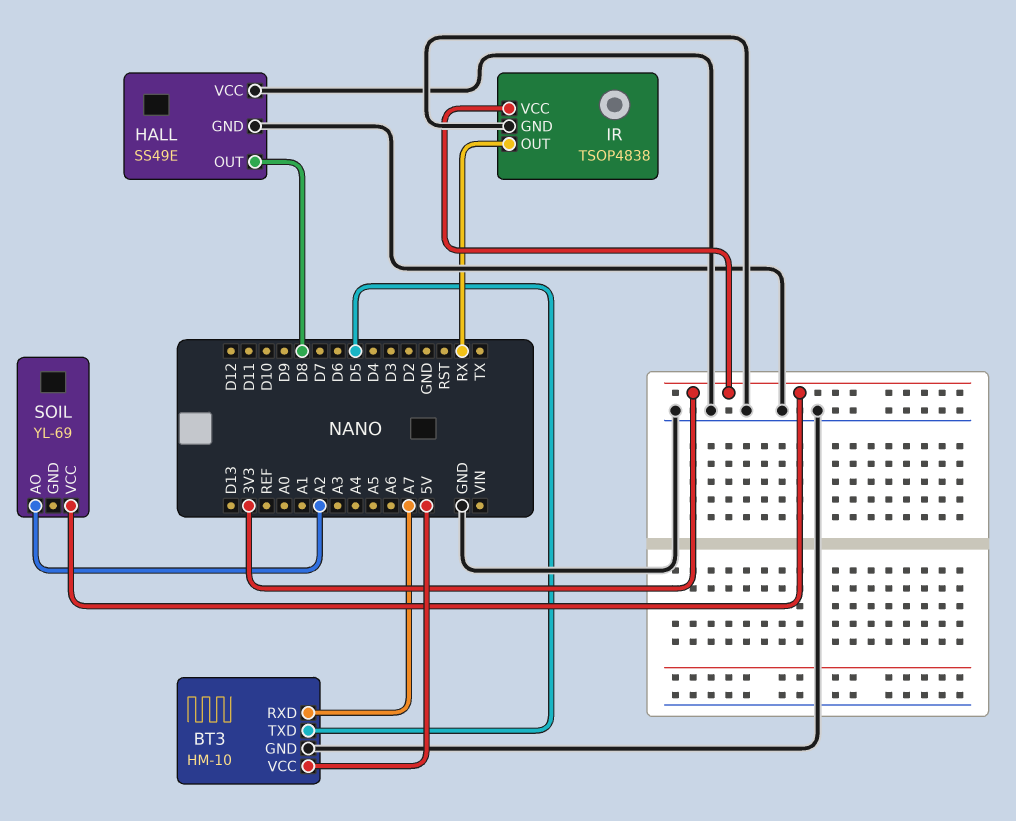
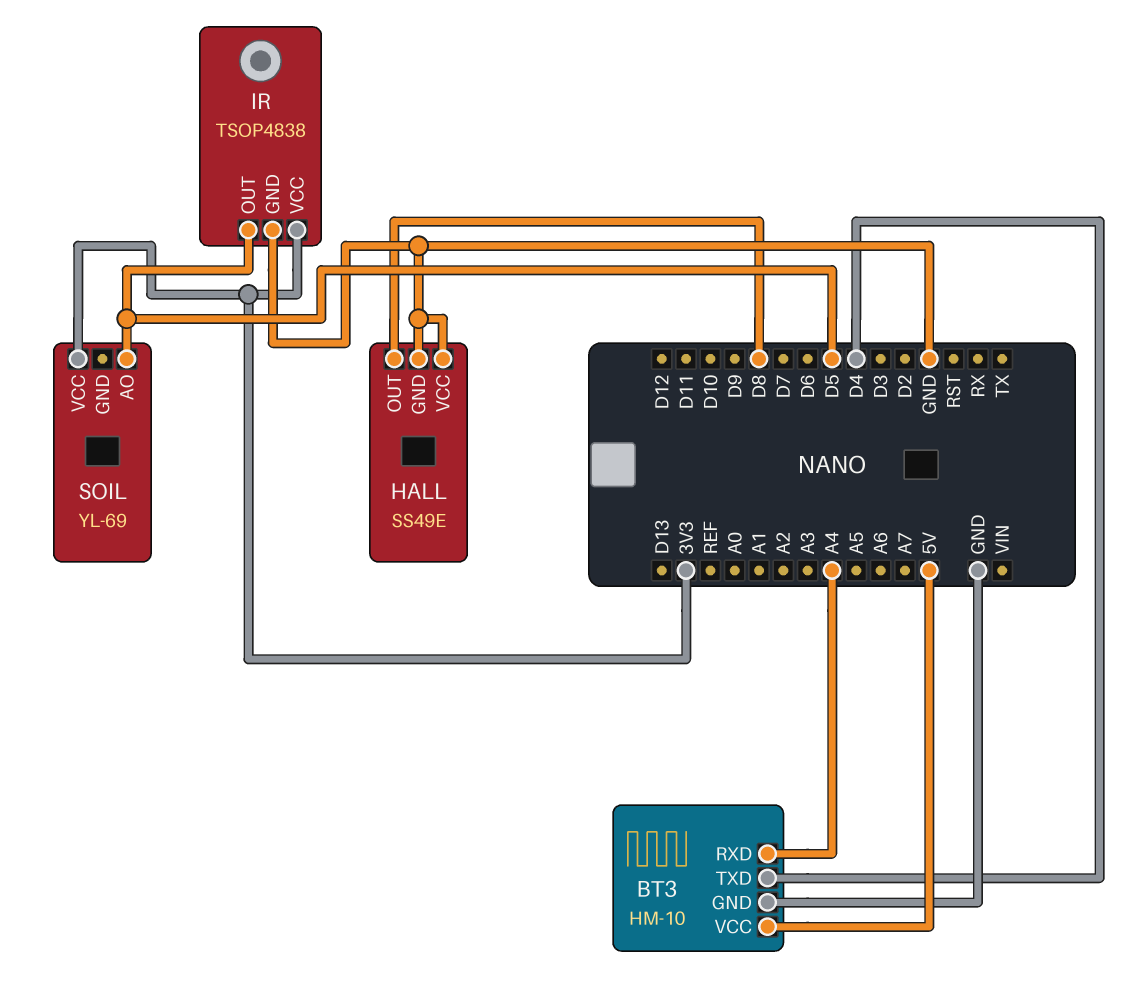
BT3 pin RXD: A7 -> A4
BT3 pin TXD: D5 -> D4
IR pin OUT: RX -> D5
SOIL pin AO: A2 -> D5

